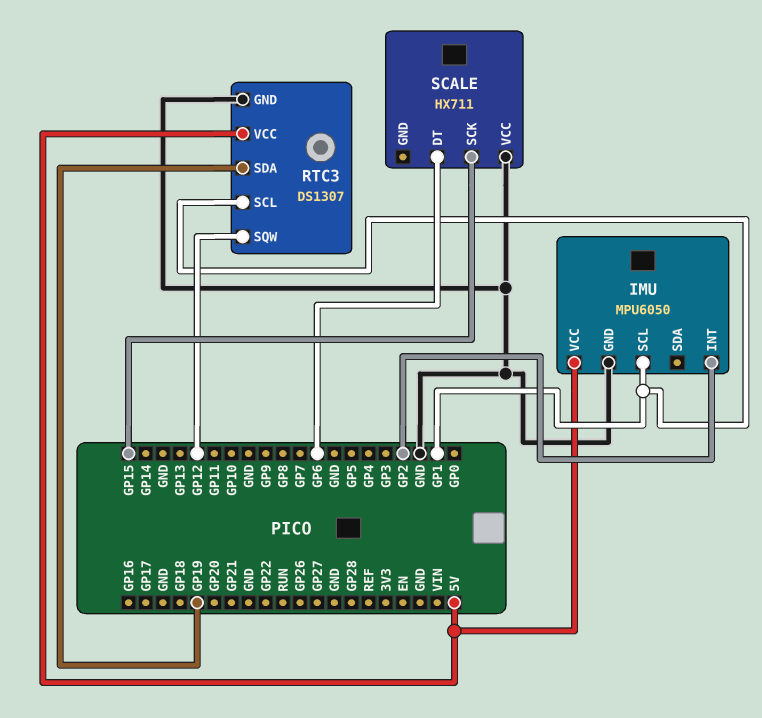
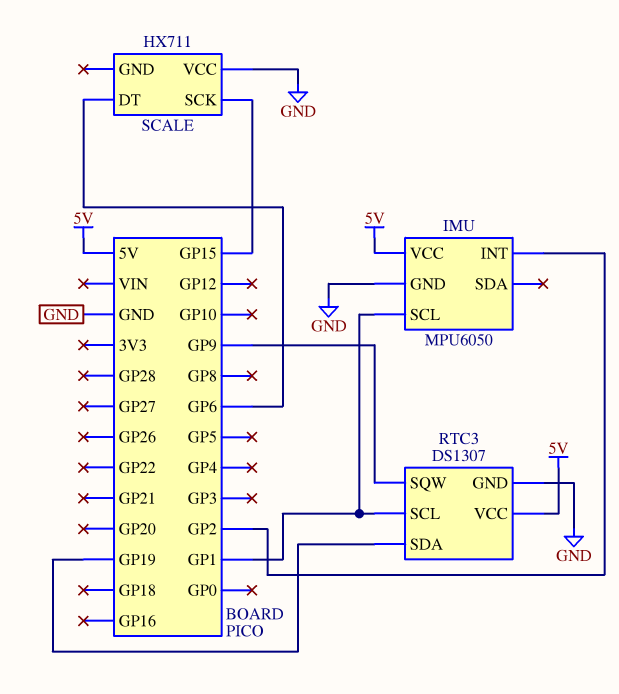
RTC3 pin SQW: GP12 -> GP9

